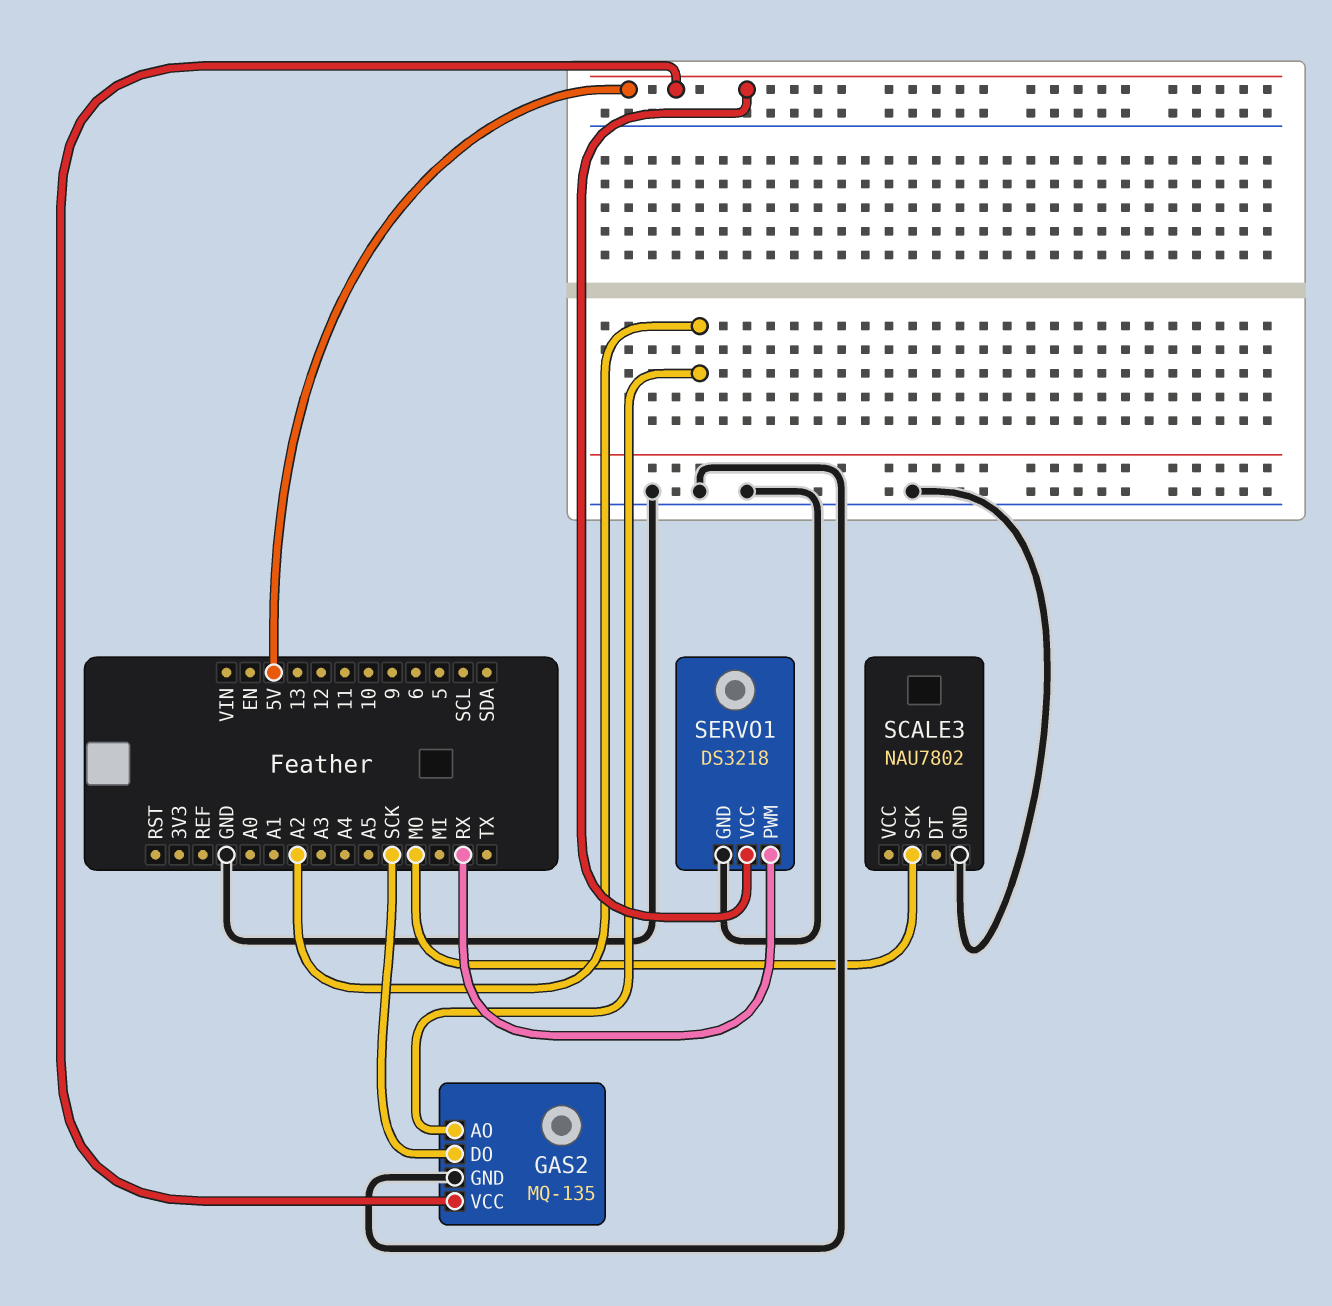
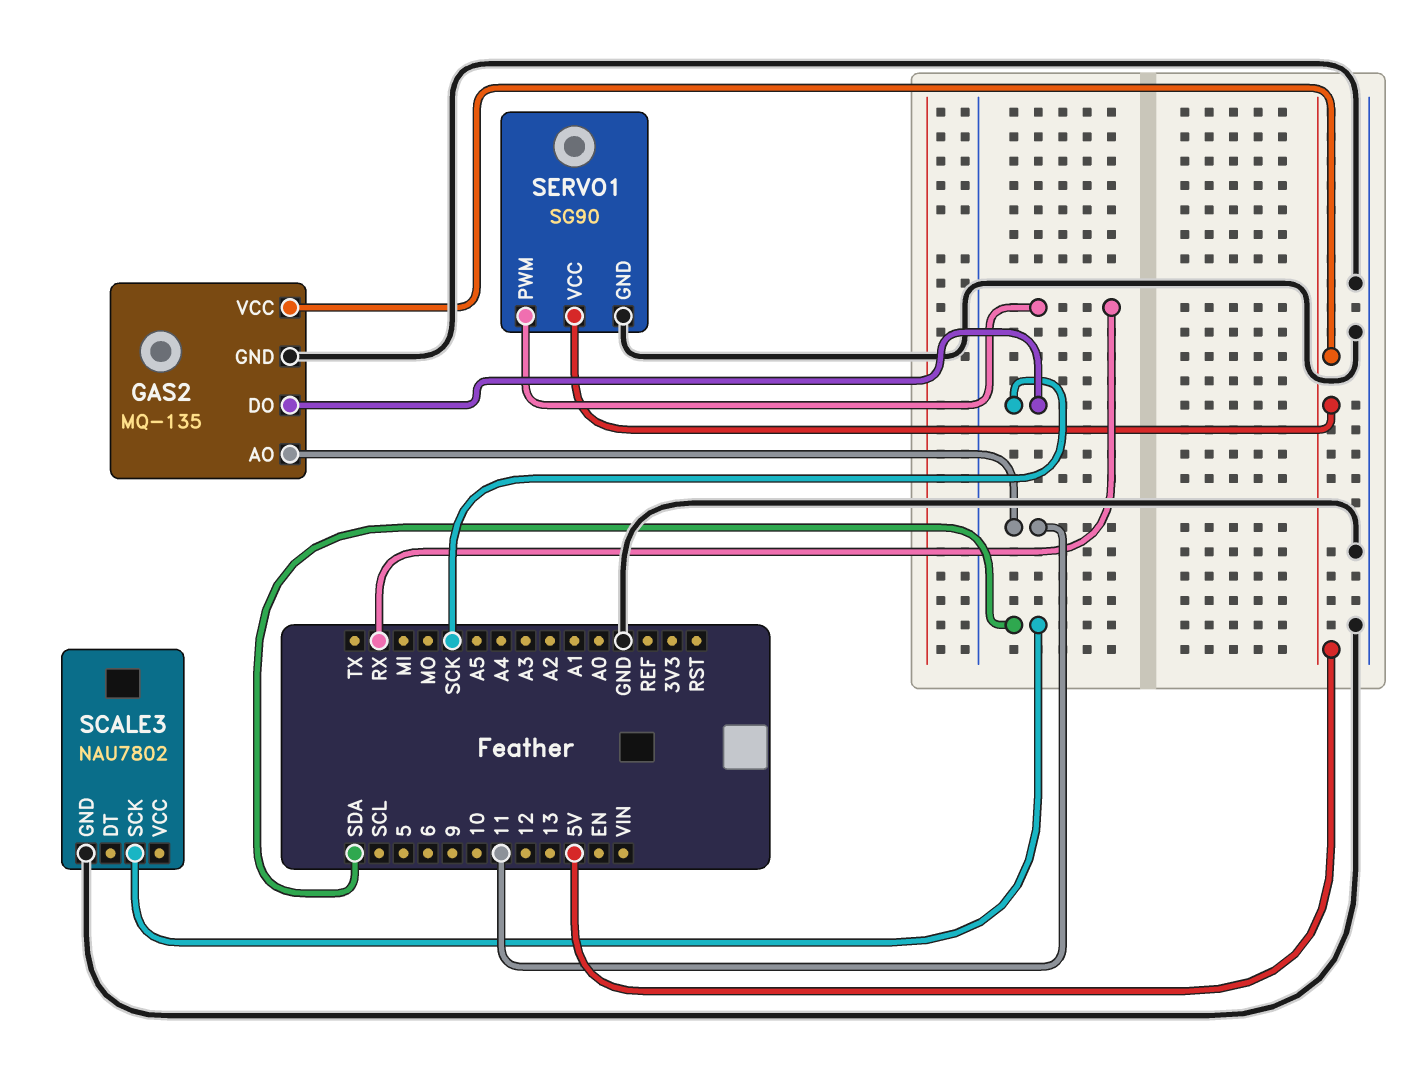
GAS2 pin AO: A2 -> 11
SCALE3 pin SCK: MO -> SDA
SERVO1: DS3218 -> SG90

